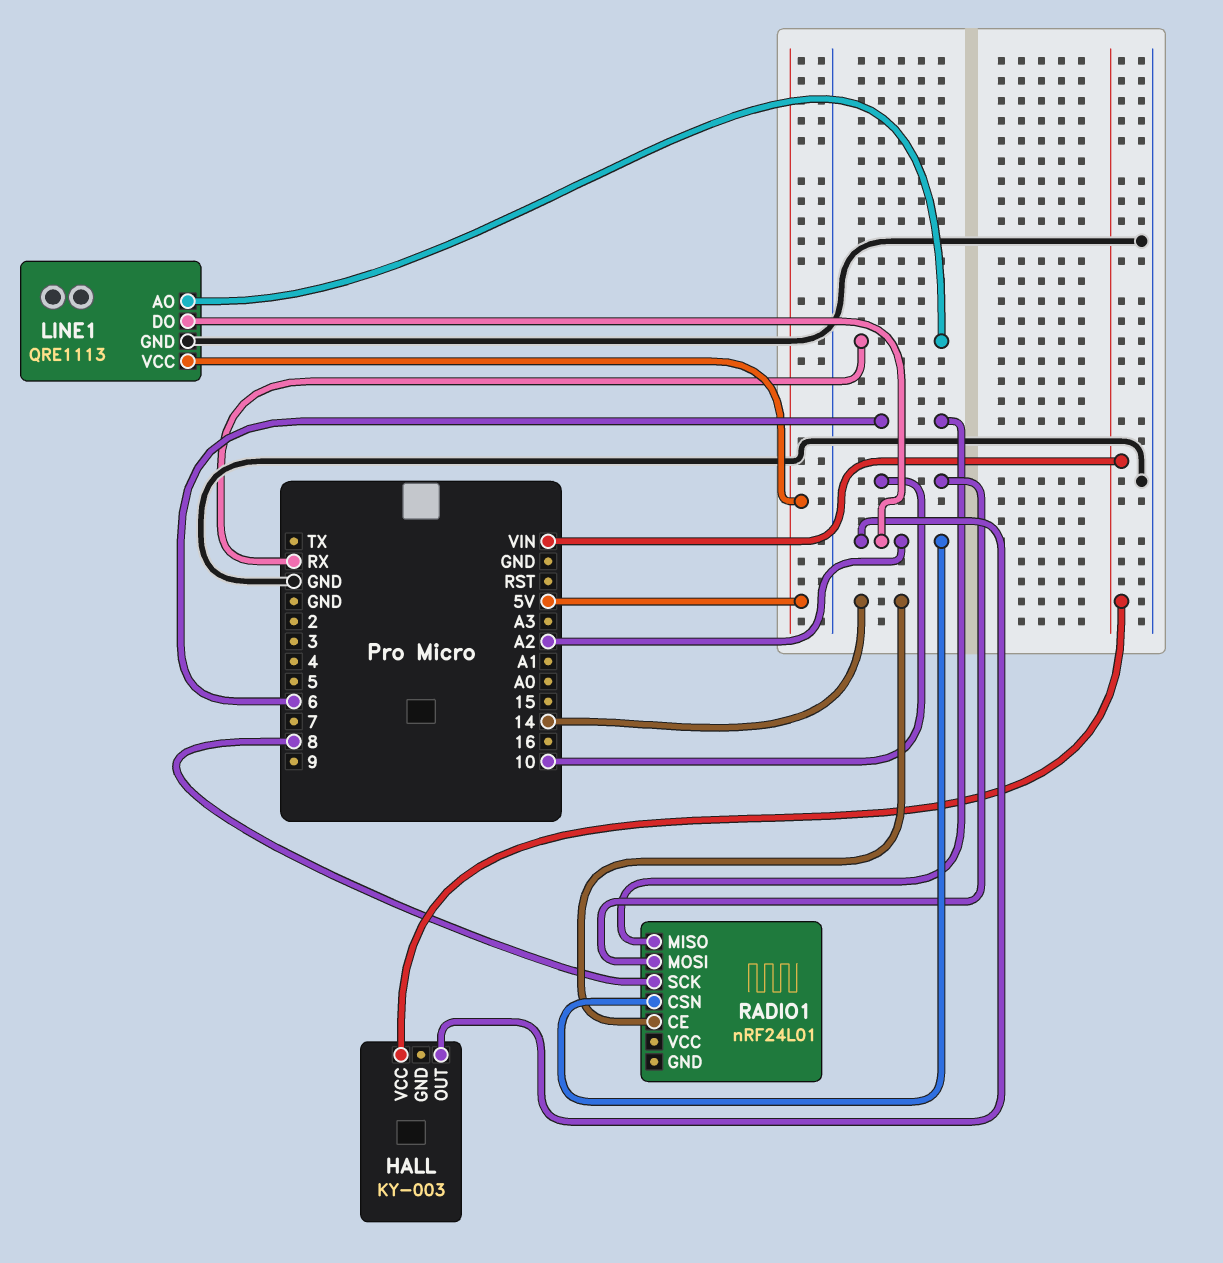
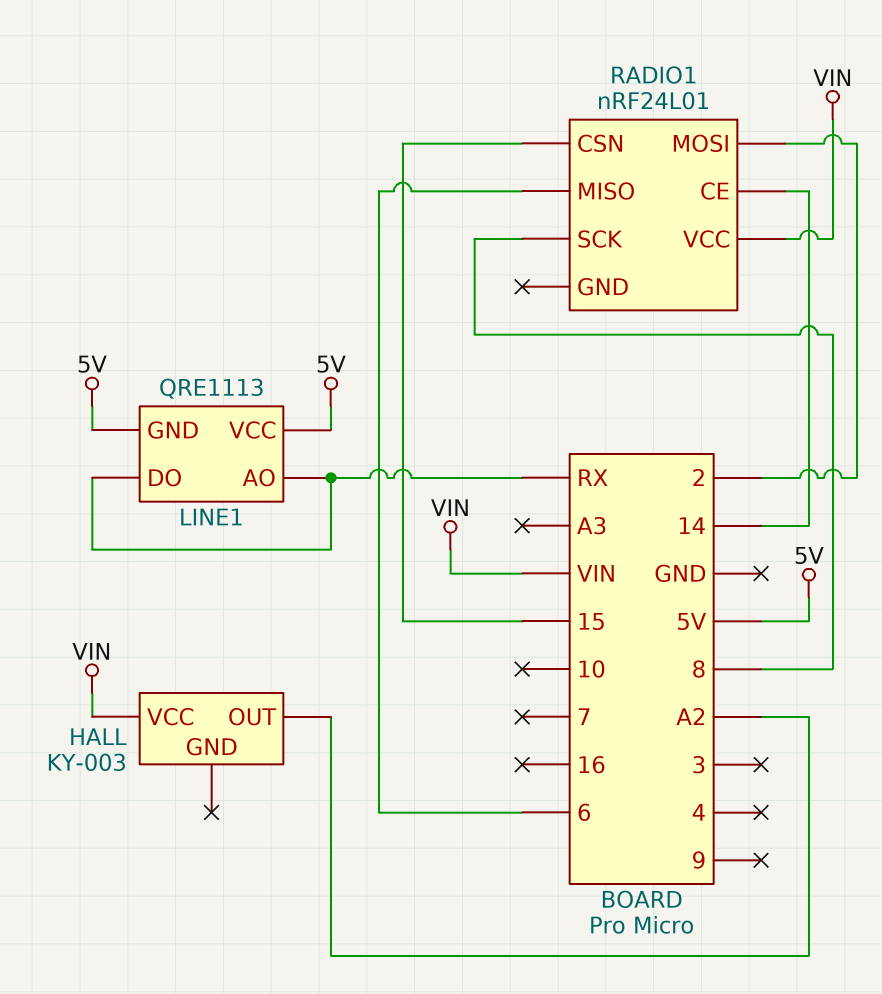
LINE1 pin DO: A2 -> RX
LINE1 pin GND: GND -> 5V
RADIO1 pin CSN: A2 -> 15
RADIO1 pin MOSI: 10 -> 2
RADIO1 pin VCC: none -> VIN

